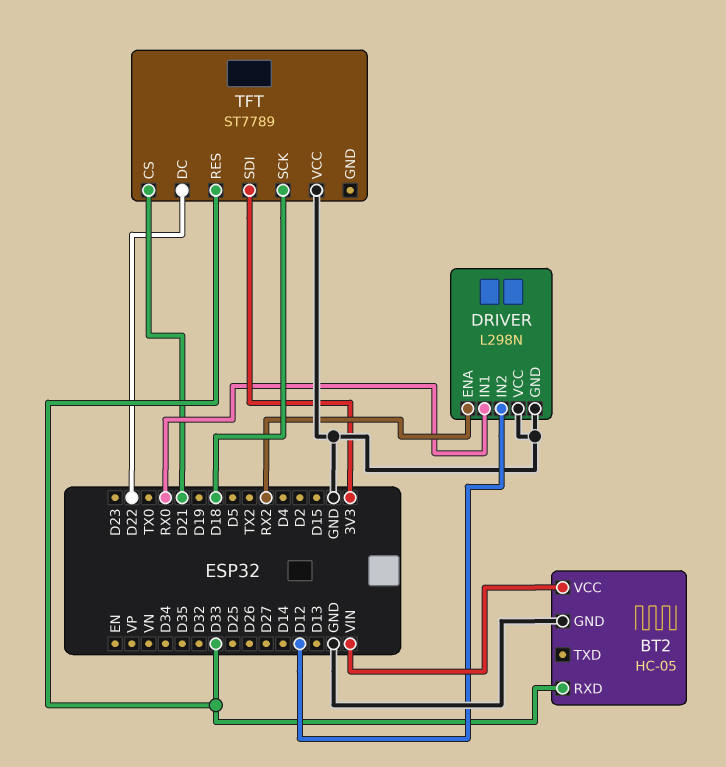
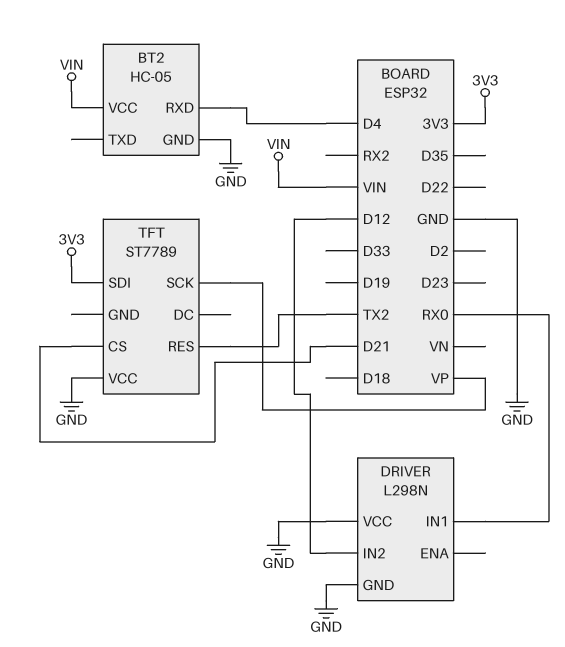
BT2 pin RXD: D33 -> D4
DRIVER pin ENA: RX2 -> none
TFT pin DC: D22 -> none
TFT pin RES: D33 -> TX2
TFT pin SCK: D18 -> VP

